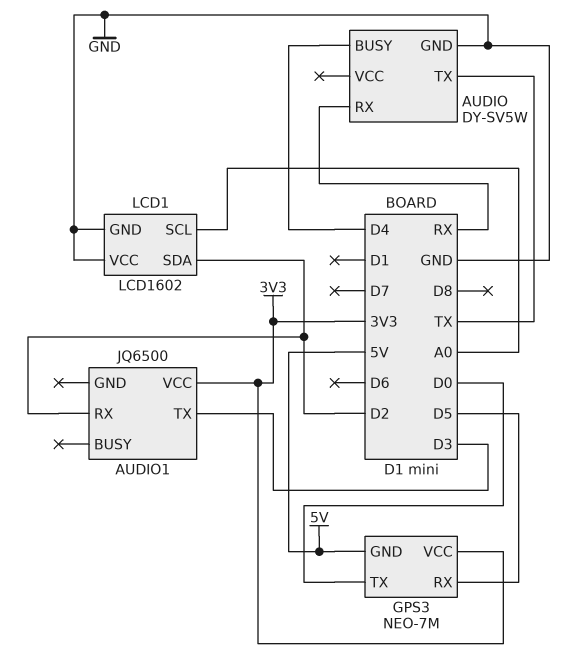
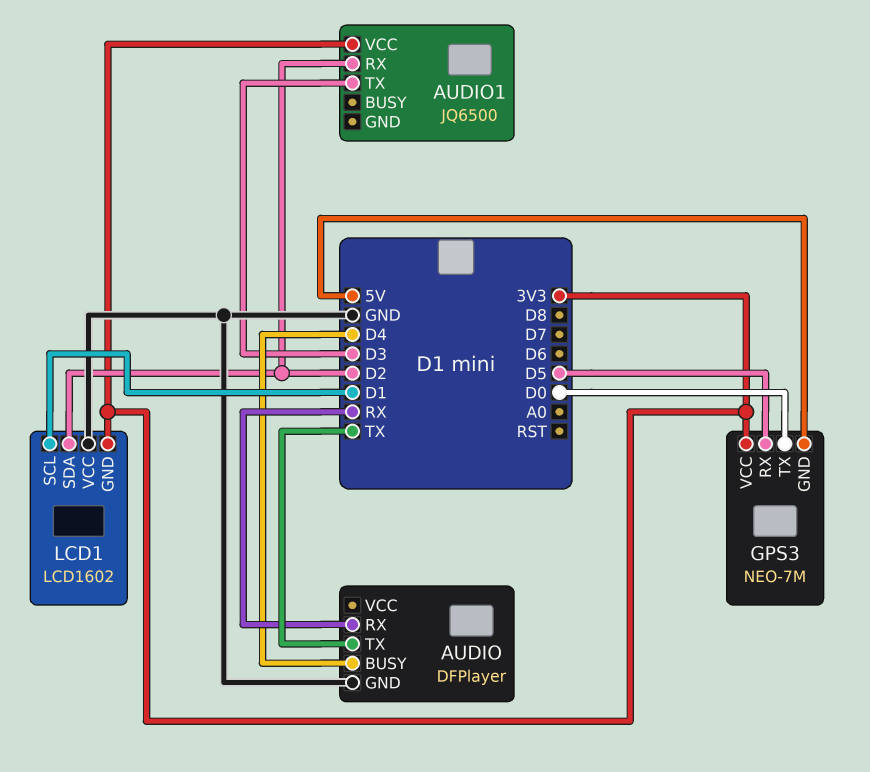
AUDIO: DY-SV5W -> DFPlayer
LCD1 pin GND: GND -> 3V3
LCD1 pin SCL: A0 -> D1

